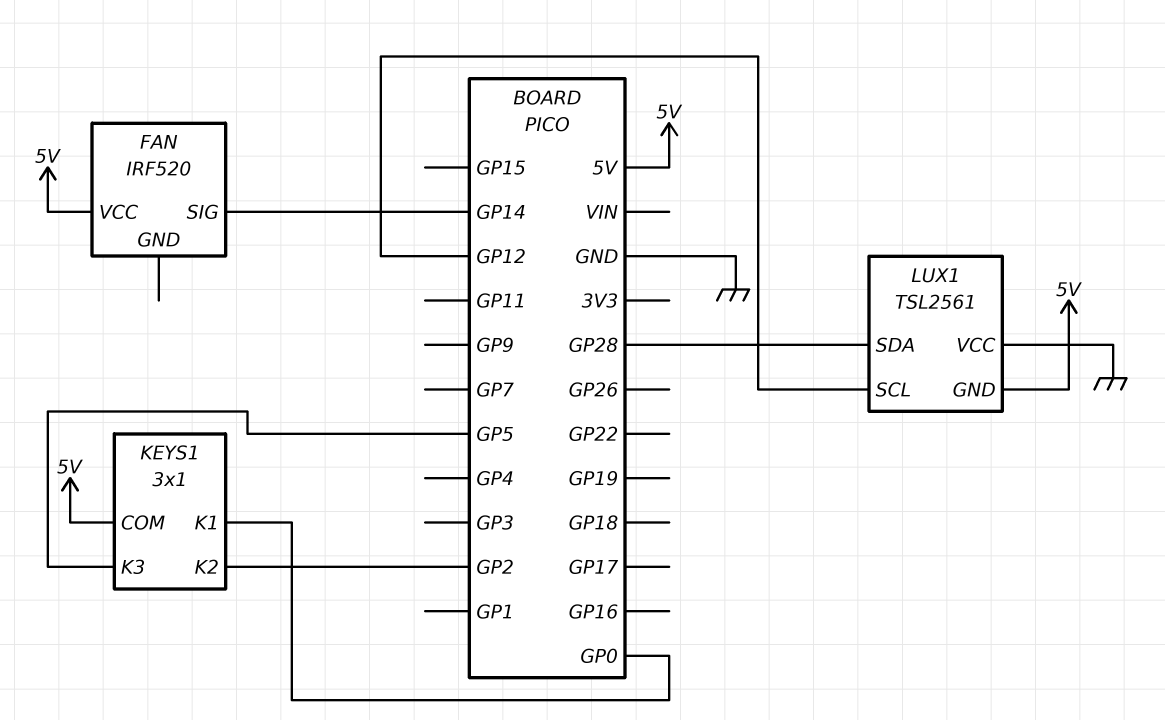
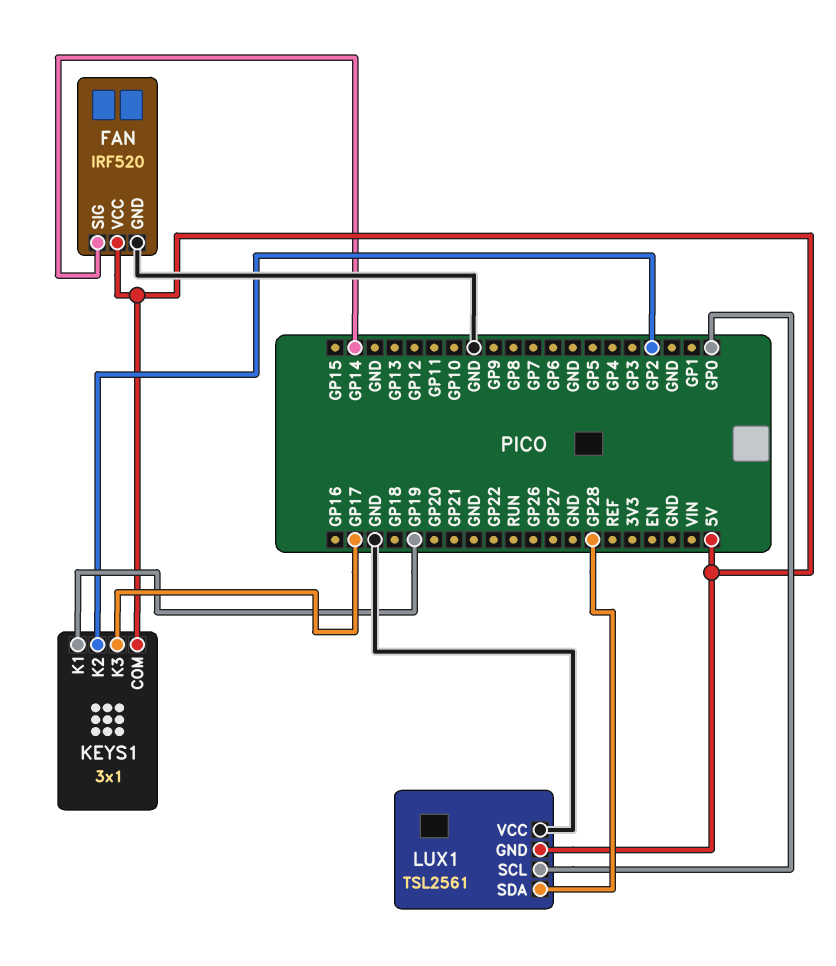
FAN pin GND: none -> GND
KEYS1 pin K1: GP0 -> GP19
KEYS1 pin K3: GP5 -> GP17
LUX1 pin SCL: GP12 -> GP0

